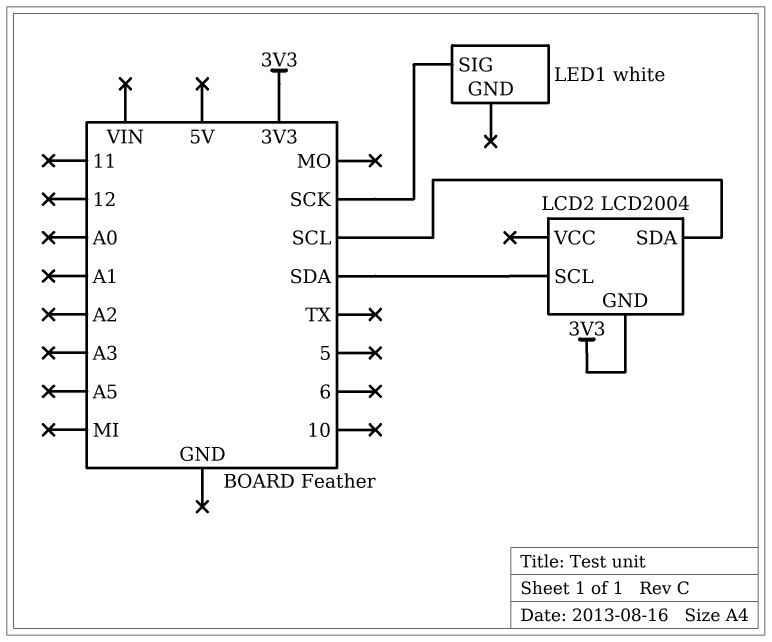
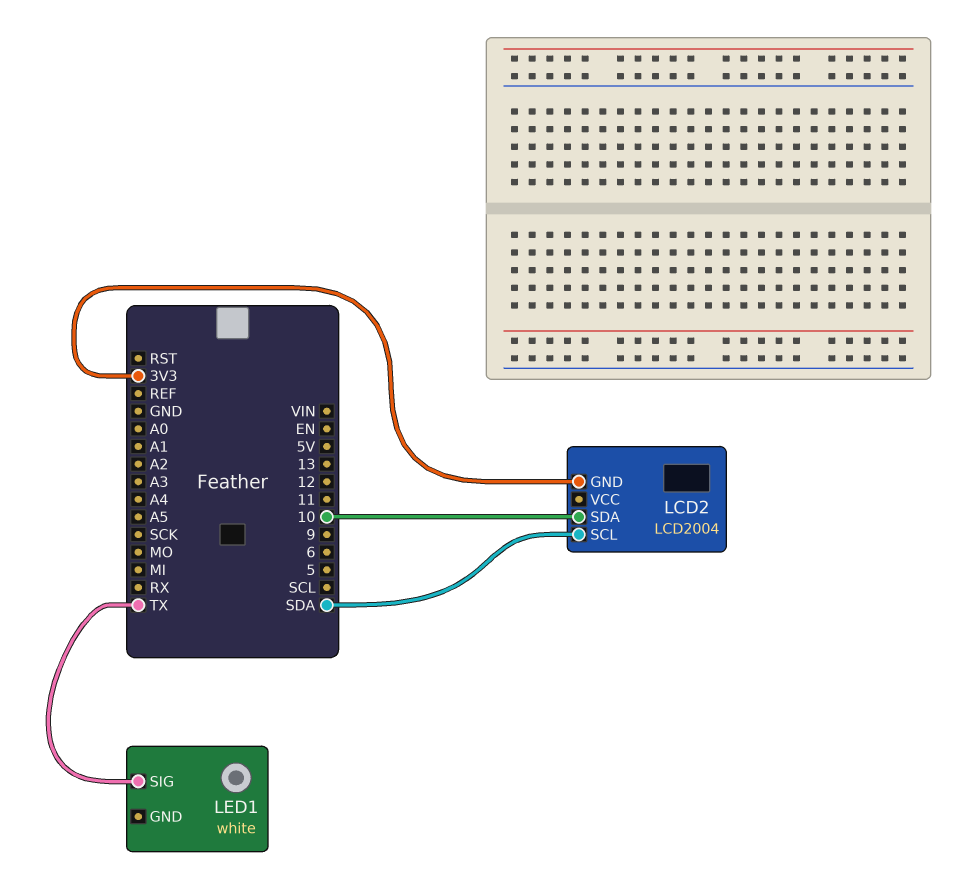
LCD2 pin SDA: SCL -> 10
LED1 pin SIG: SCK -> TX

